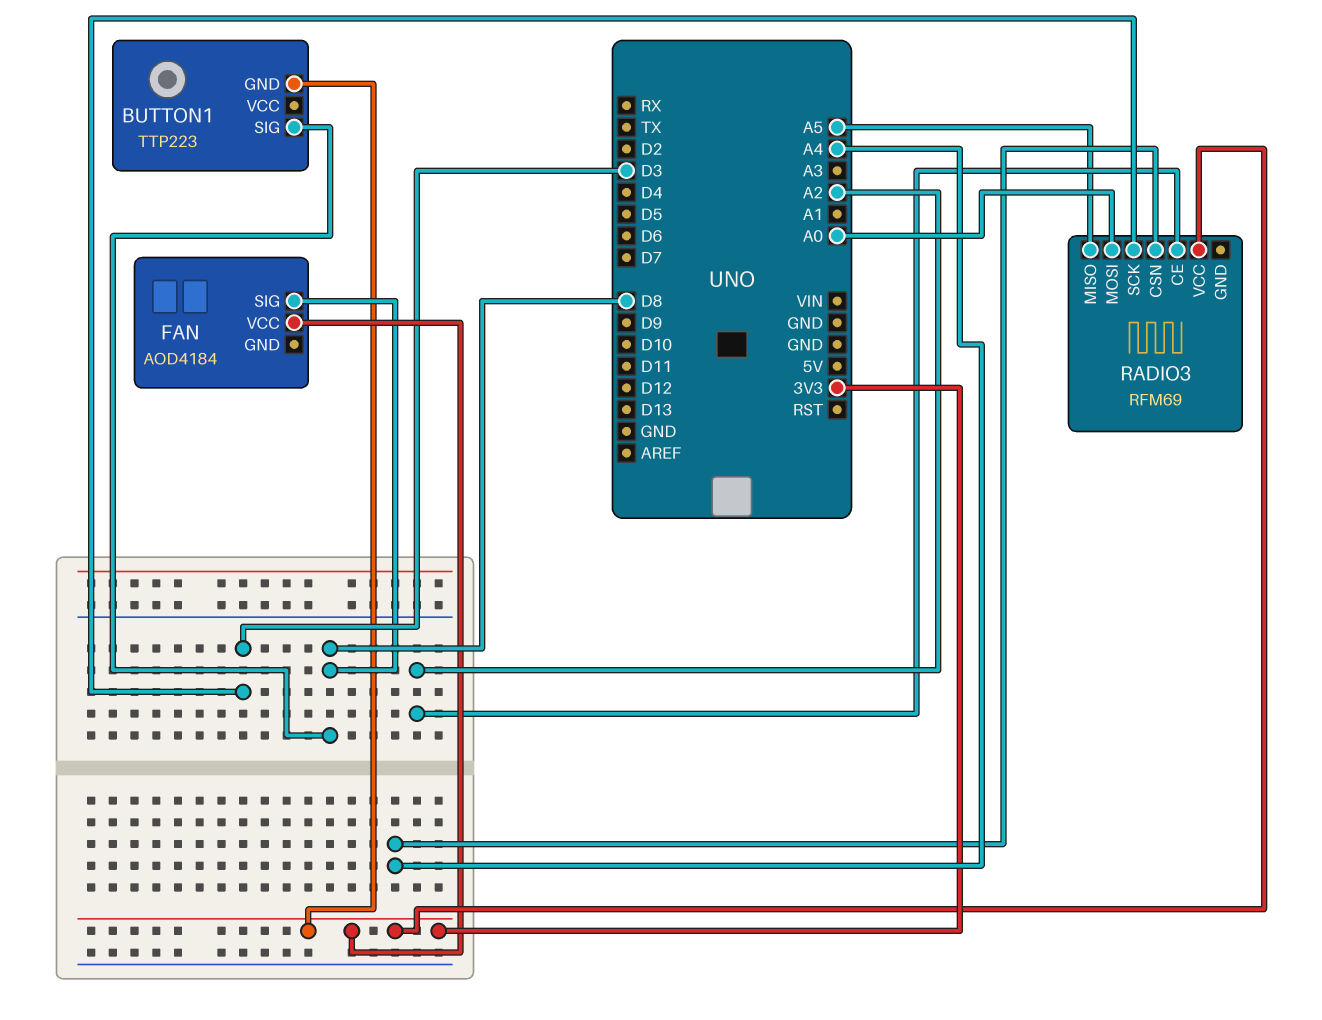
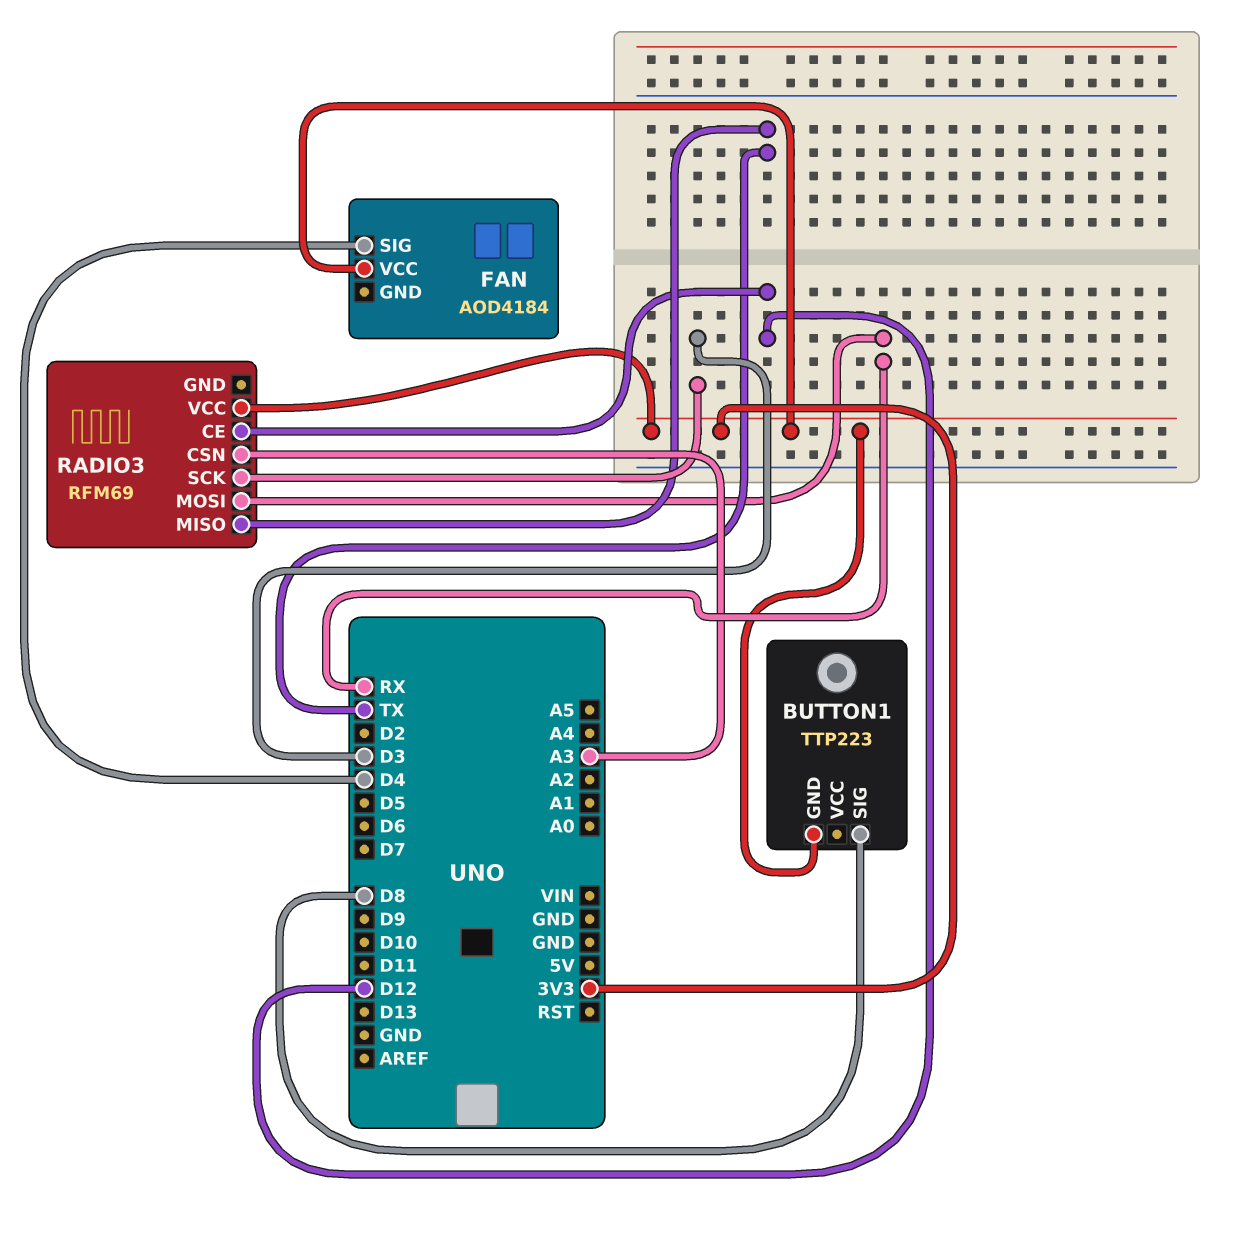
FAN pin SIG: D8 -> D4
RADIO3 pin CE: A2 -> D12
RADIO3 pin CSN: A4 -> A3
RADIO3 pin MISO: A5 -> TX
RADIO3 pin MOSI: A0 -> RX

